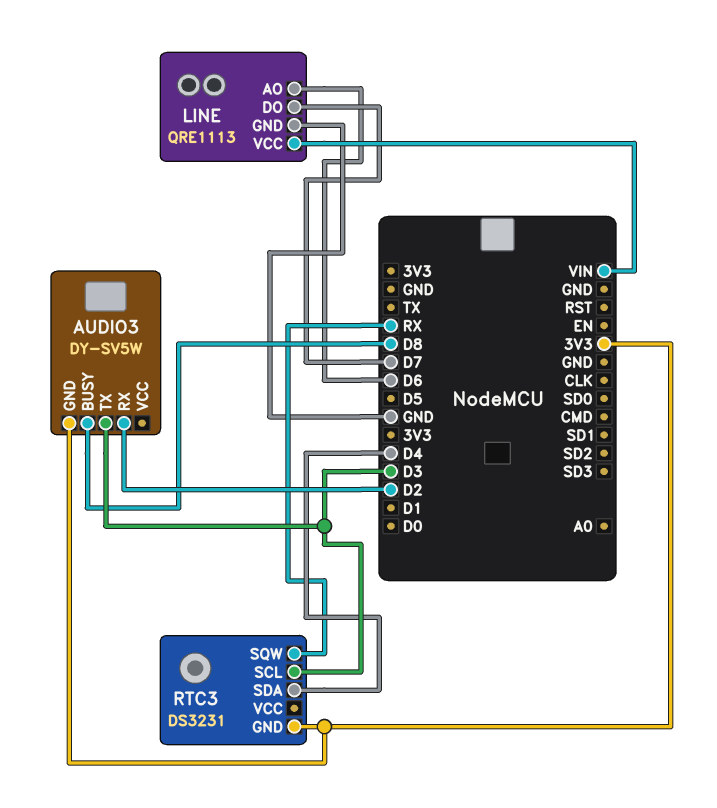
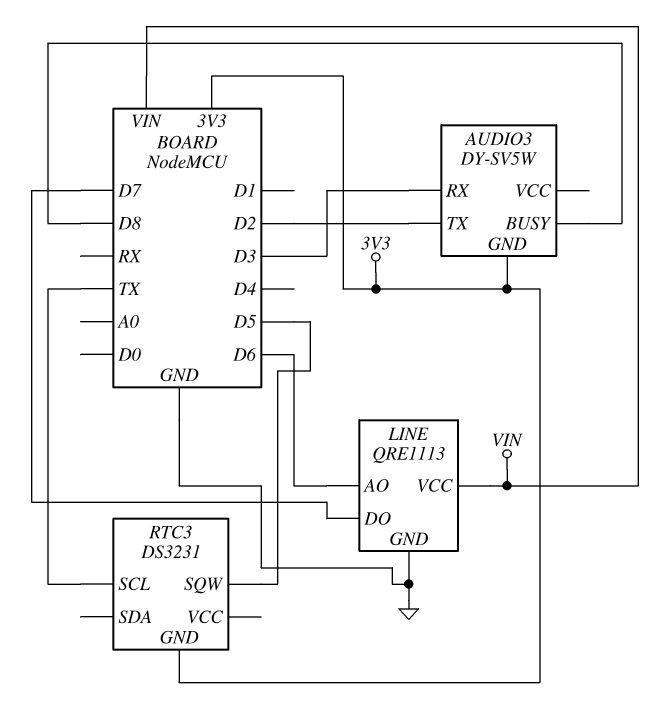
AUDIO3 pin RX: D2 -> D3
AUDIO3 pin TX: D3 -> D2
RTC3 pin SCL: D3 -> TX
RTC3 pin SDA: D4 -> none
RTC3 pin SQW: RX -> D5

